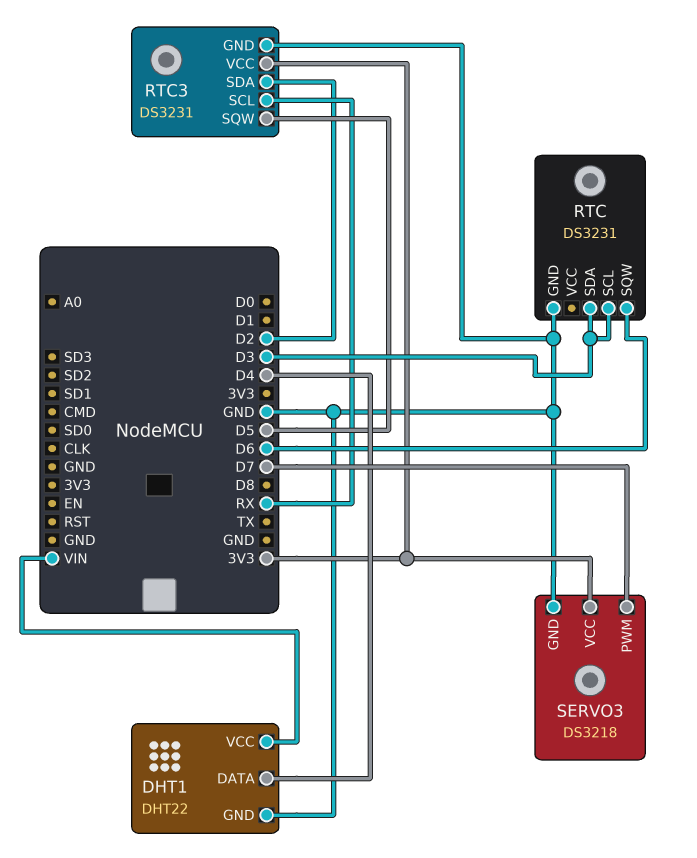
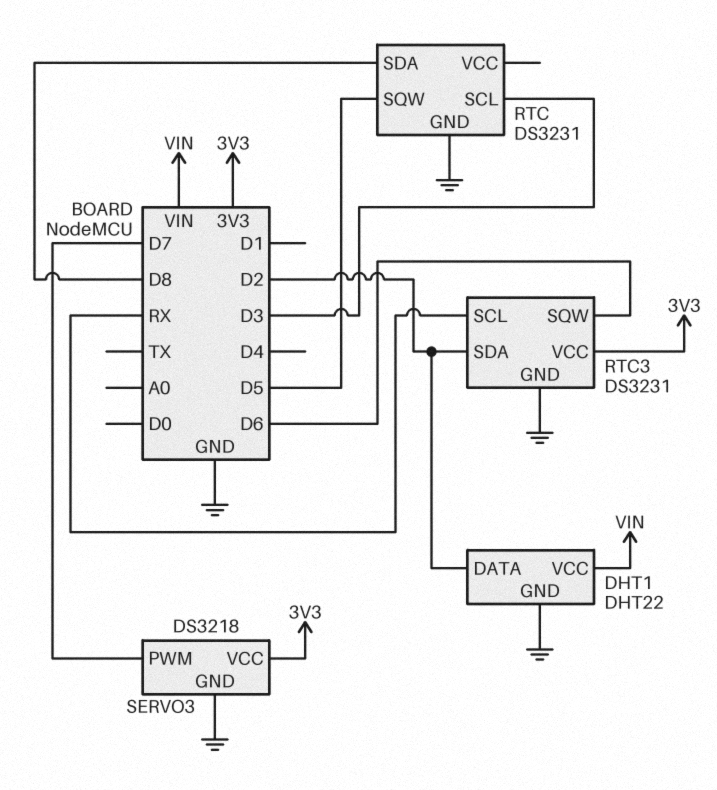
DHT1 pin DATA: D4 -> D2
RTC pin SDA: D3 -> D8
RTC pin SQW: D6 -> D5
RTC3 pin SQW: D5 -> D6

